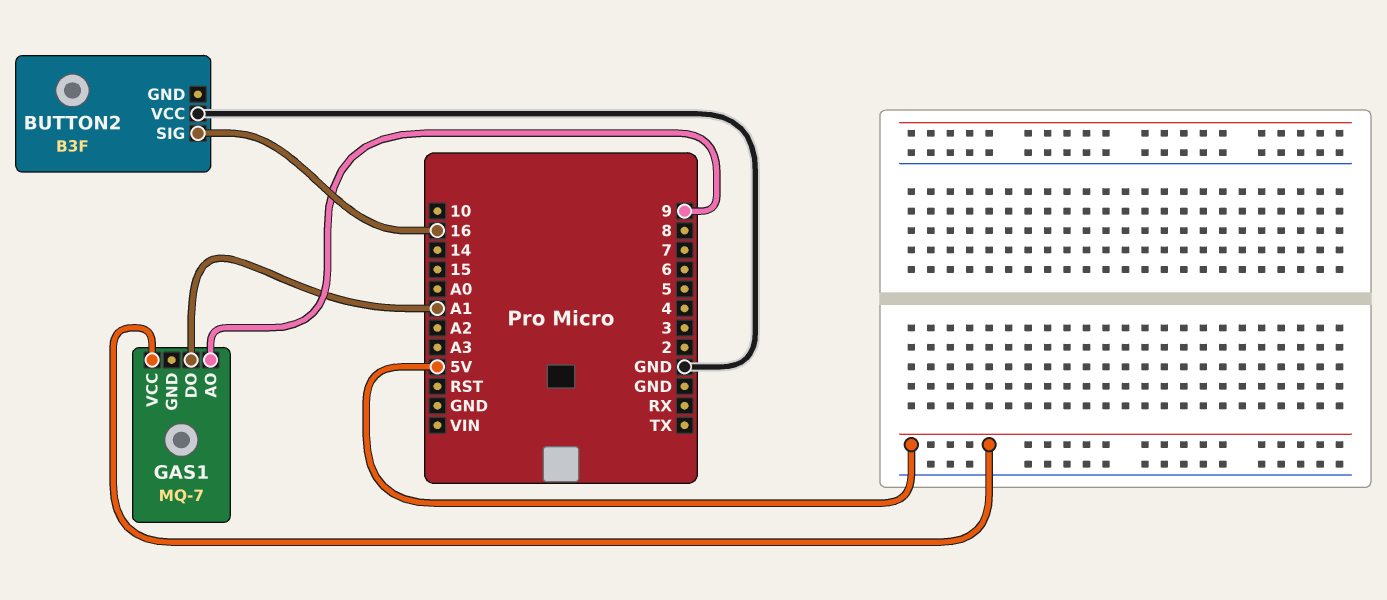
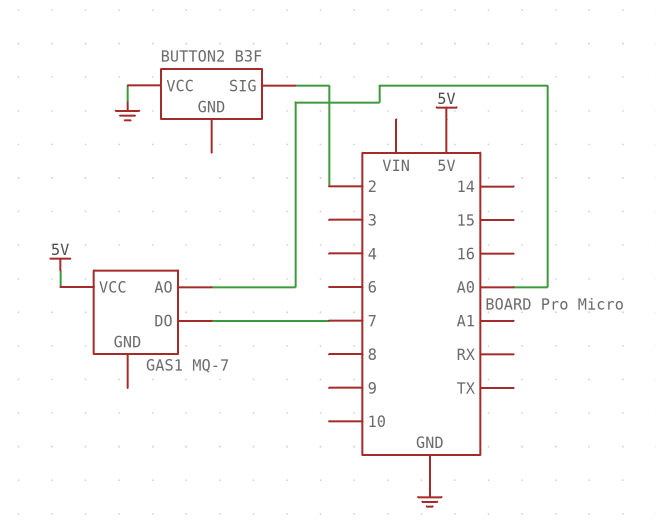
BUTTON2 pin SIG: 16 -> 2
GAS1 pin AO: 9 -> A0
GAS1 pin DO: A1 -> 7

